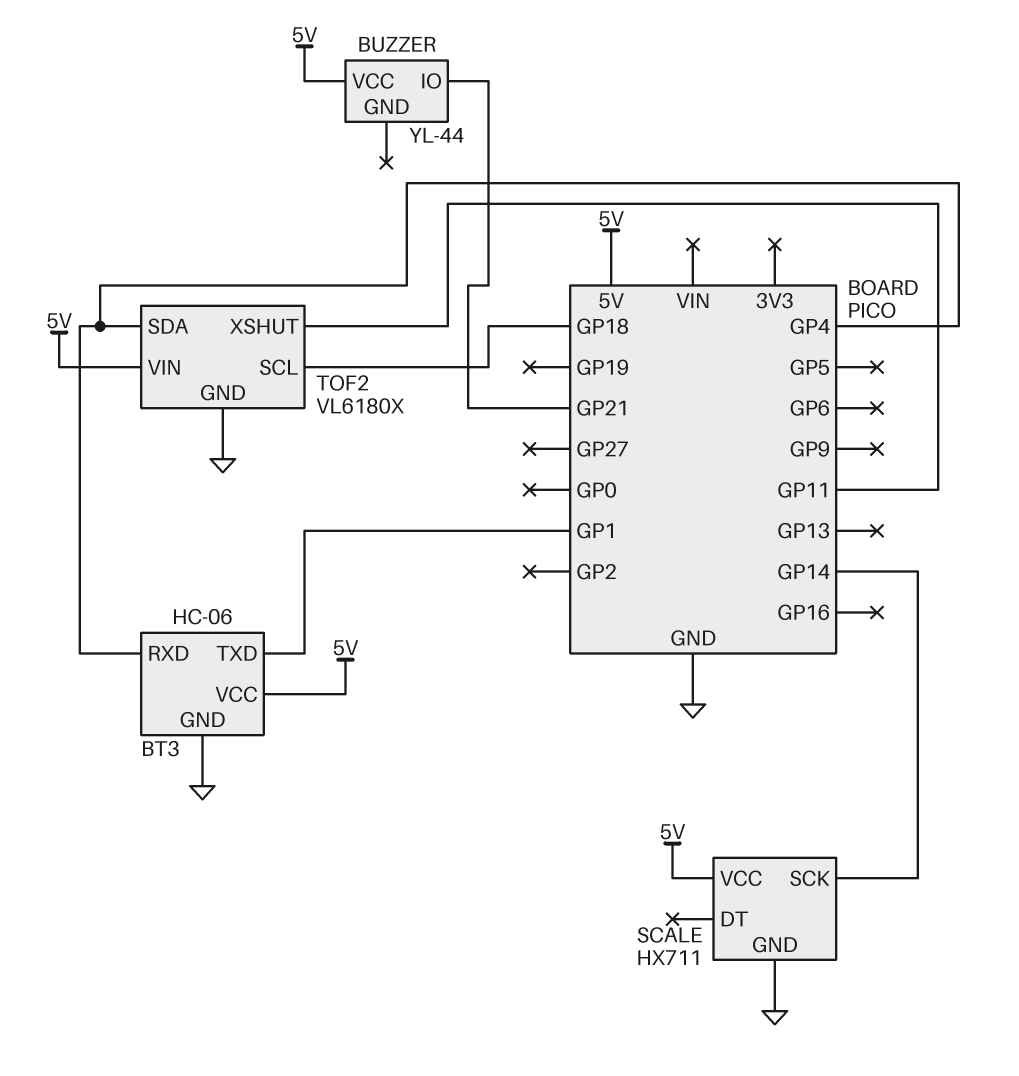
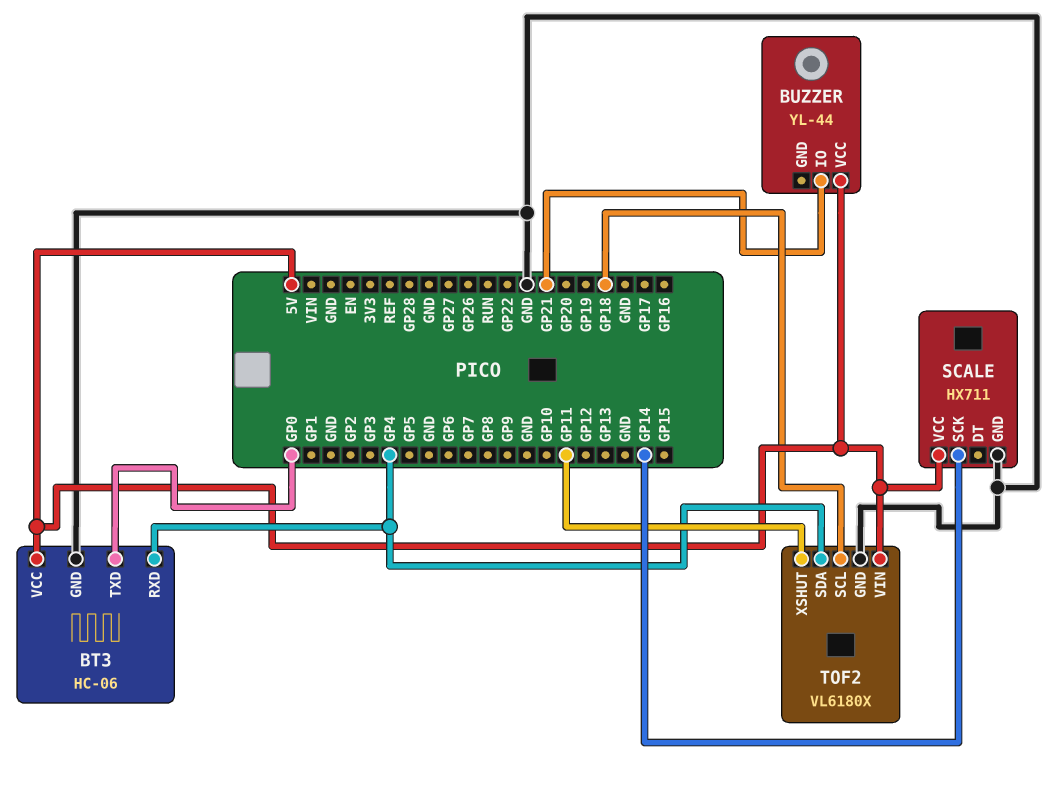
BT3 pin TXD: GP1 -> GP0

